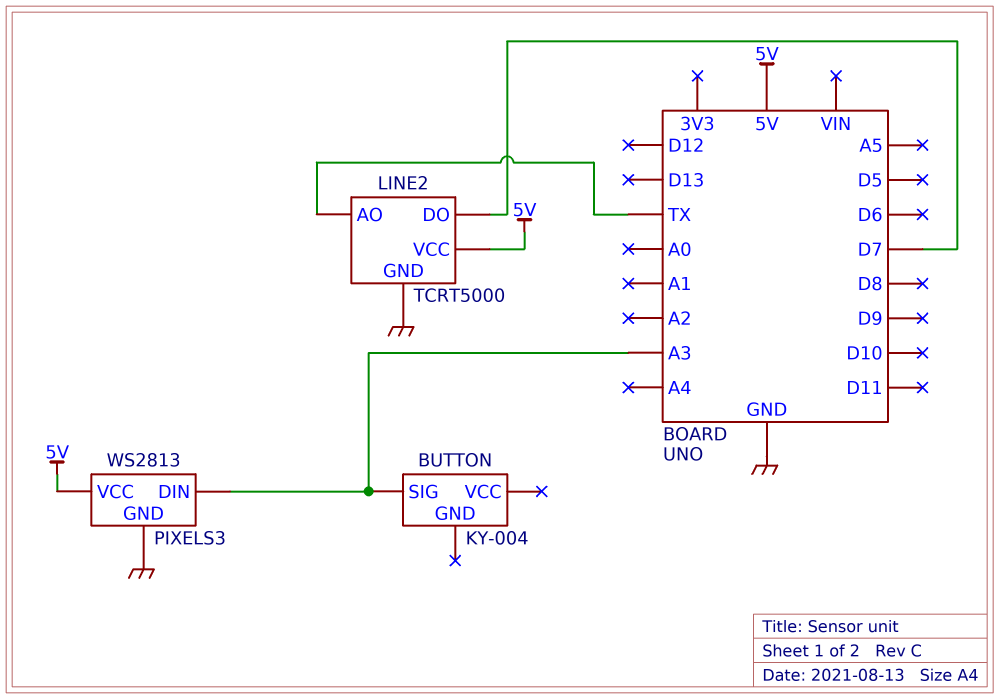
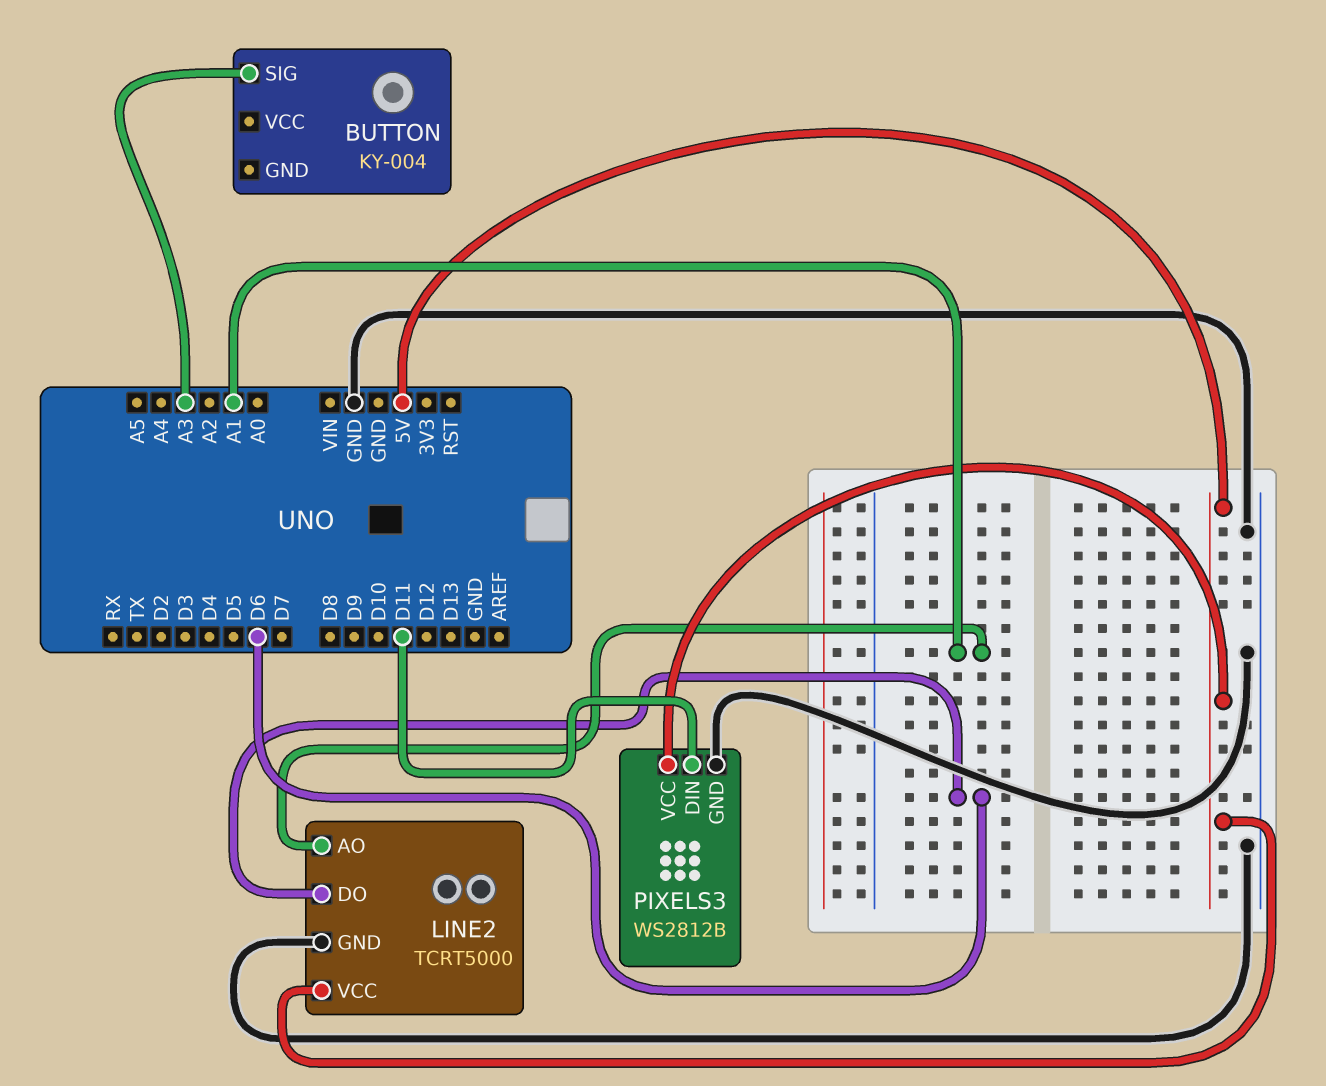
LINE2 pin AO: TX -> A1
LINE2 pin DO: D7 -> D6
PIXELS3: WS2813 -> WS2812B
PIXELS3 pin DIN: A3 -> D11

